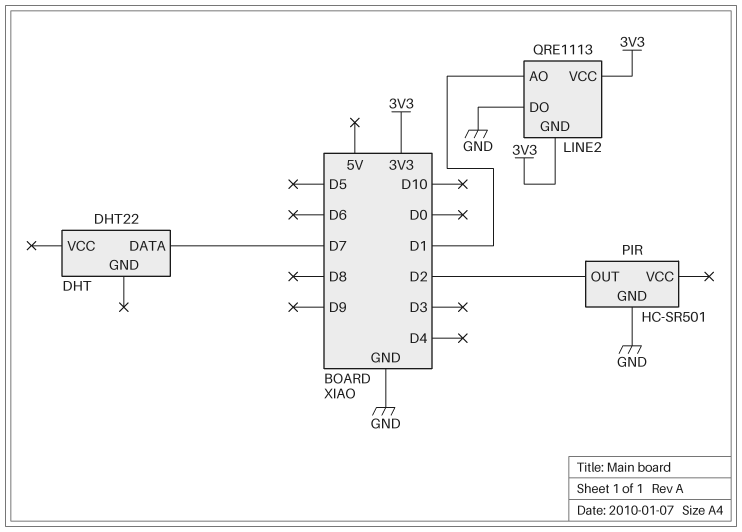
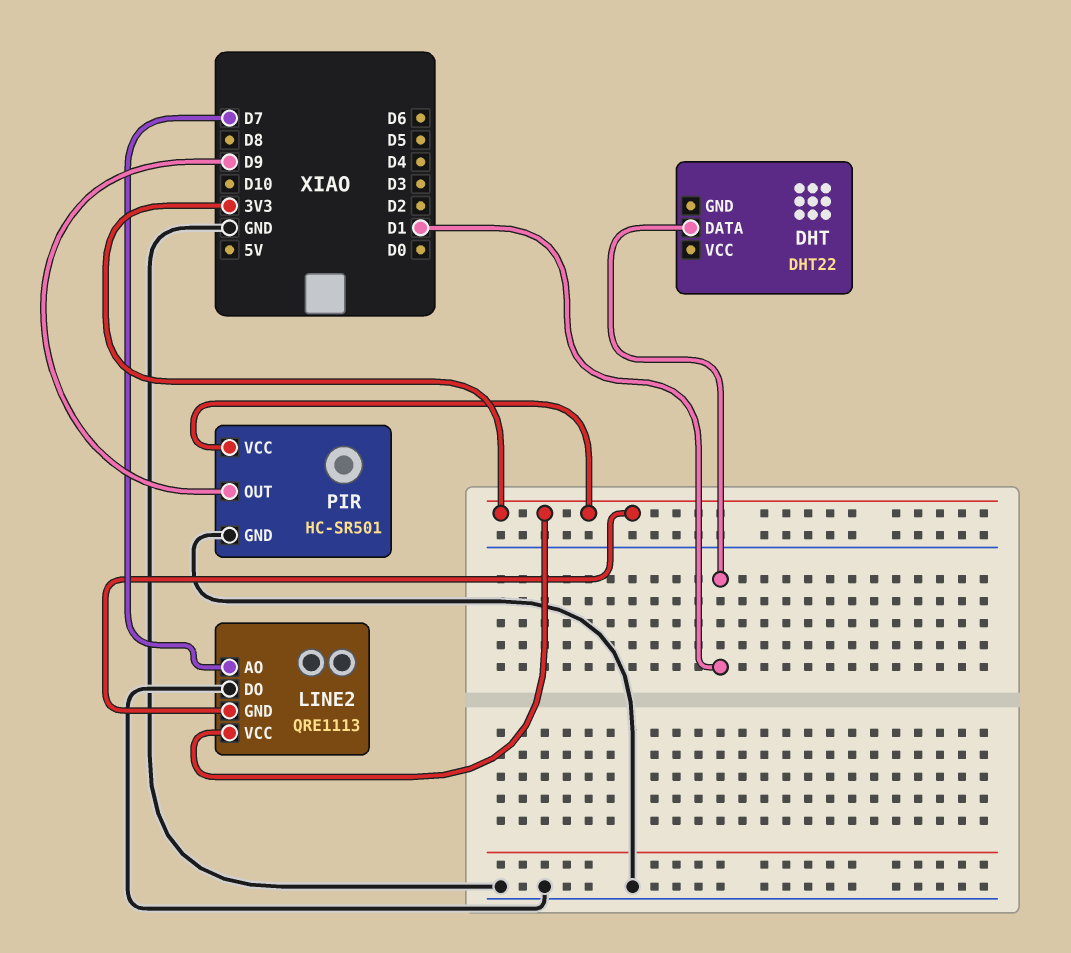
DHT pin DATA: D7 -> D1
LINE2 pin AO: D1 -> D7
PIR pin OUT: D2 -> D9
PIR pin VCC: none -> 3V3

